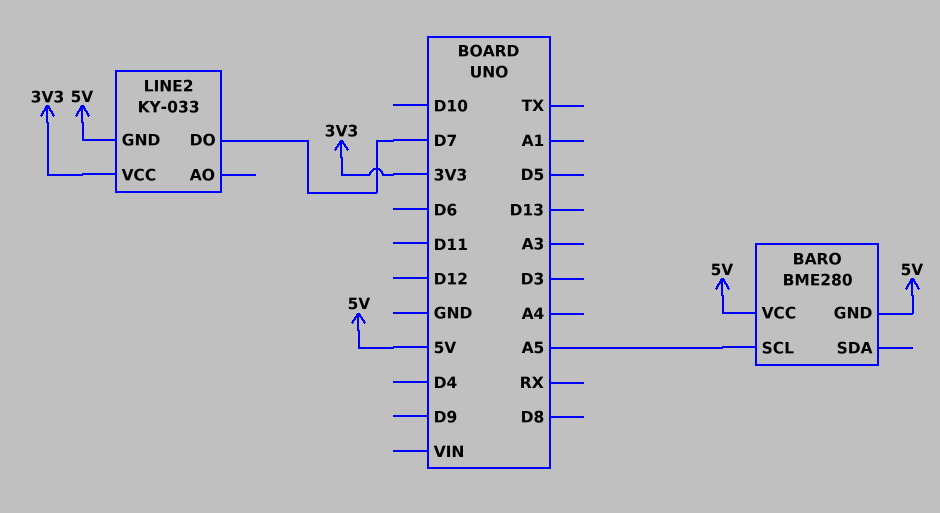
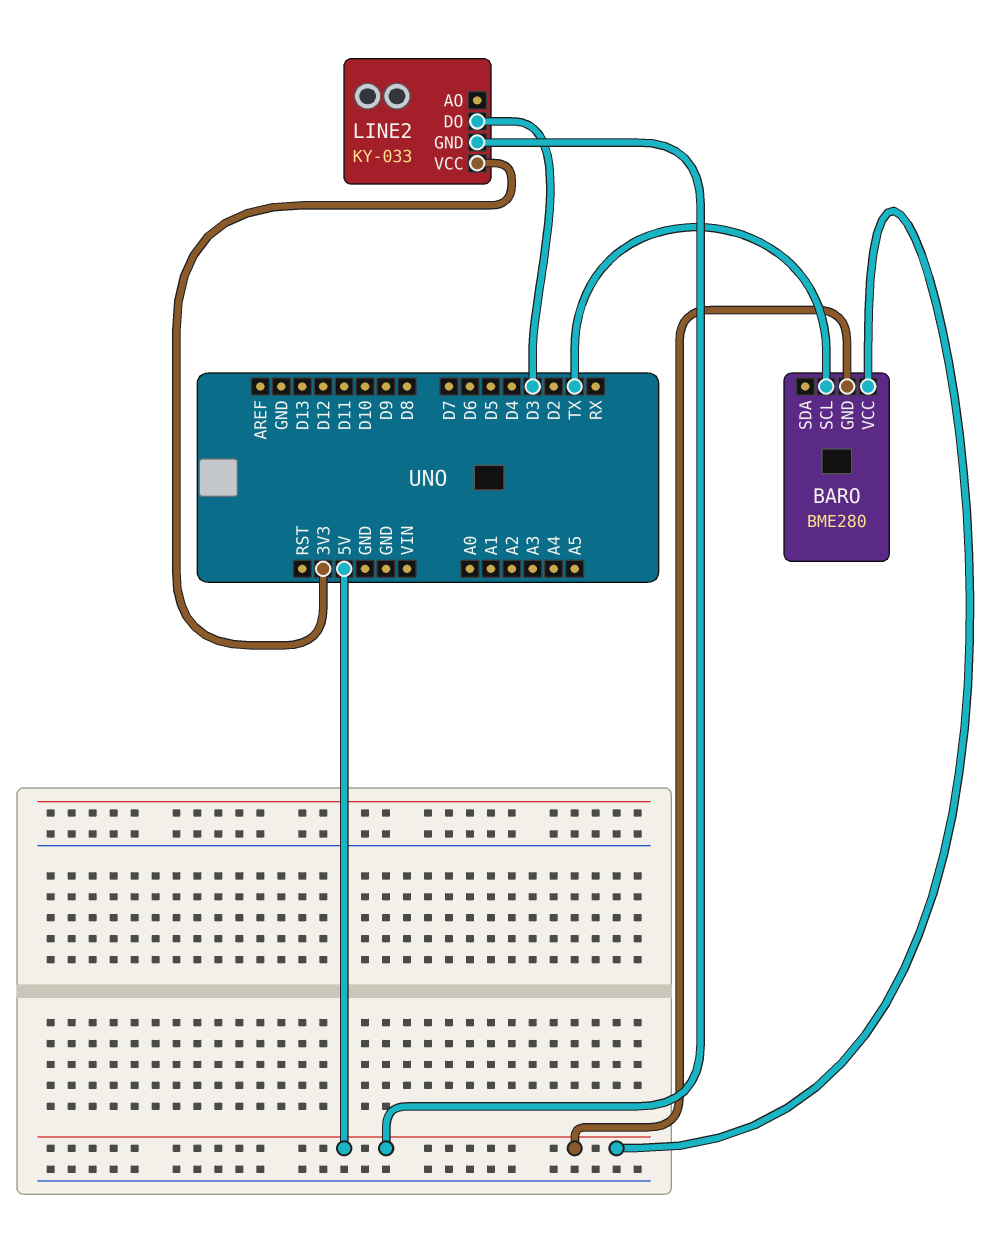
BARO pin SCL: A5 -> TX
LINE2 pin DO: D7 -> D3

